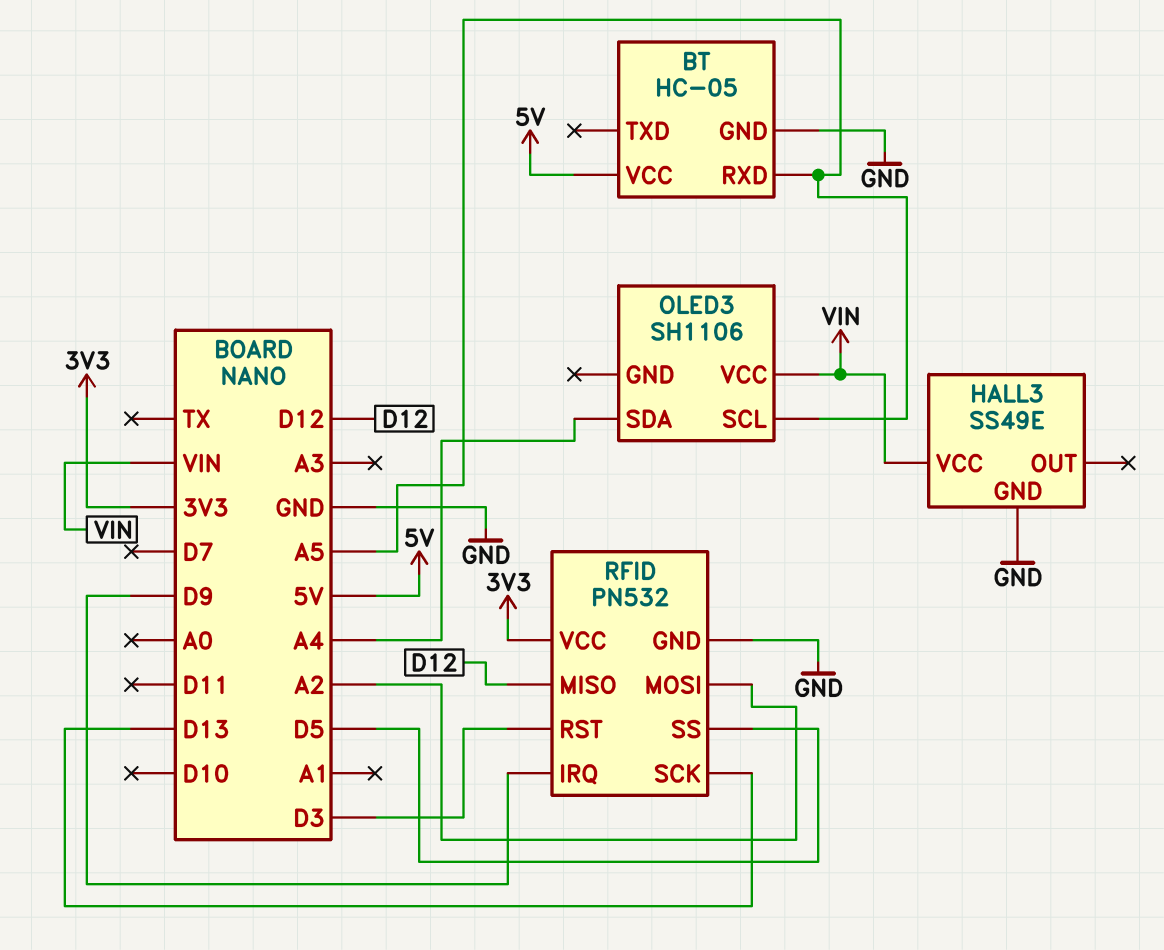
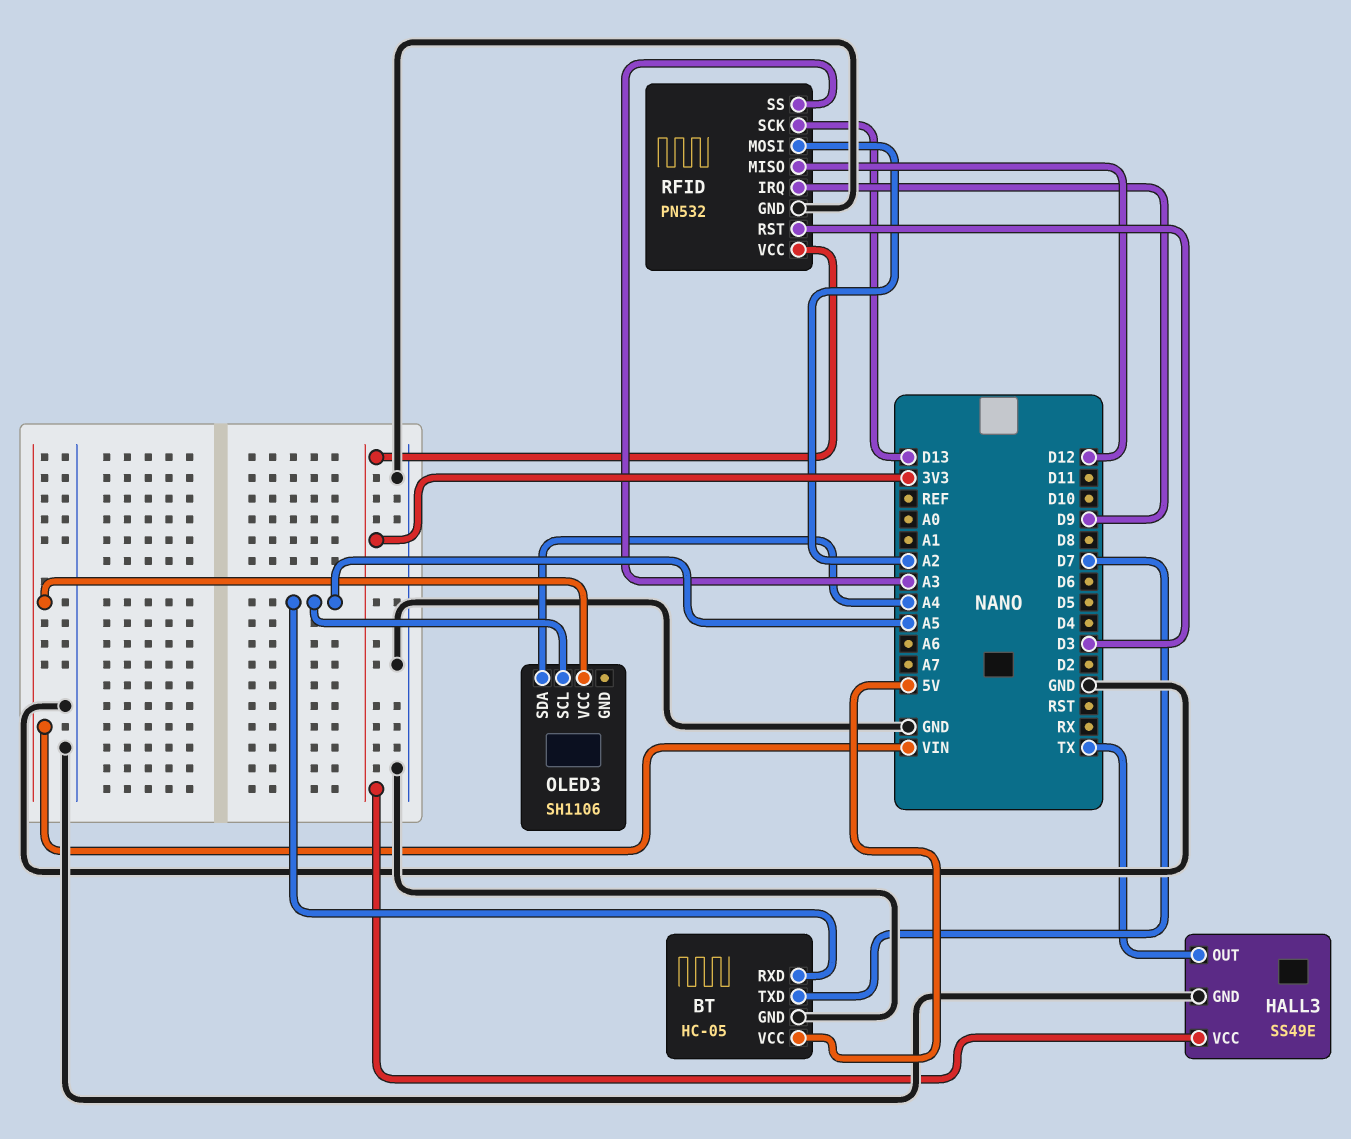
BT pin TXD: none -> D7
HALL3 pin OUT: none -> TX
HALL3 pin VCC: VIN -> 3V3
RFID pin SS: D5 -> A3

